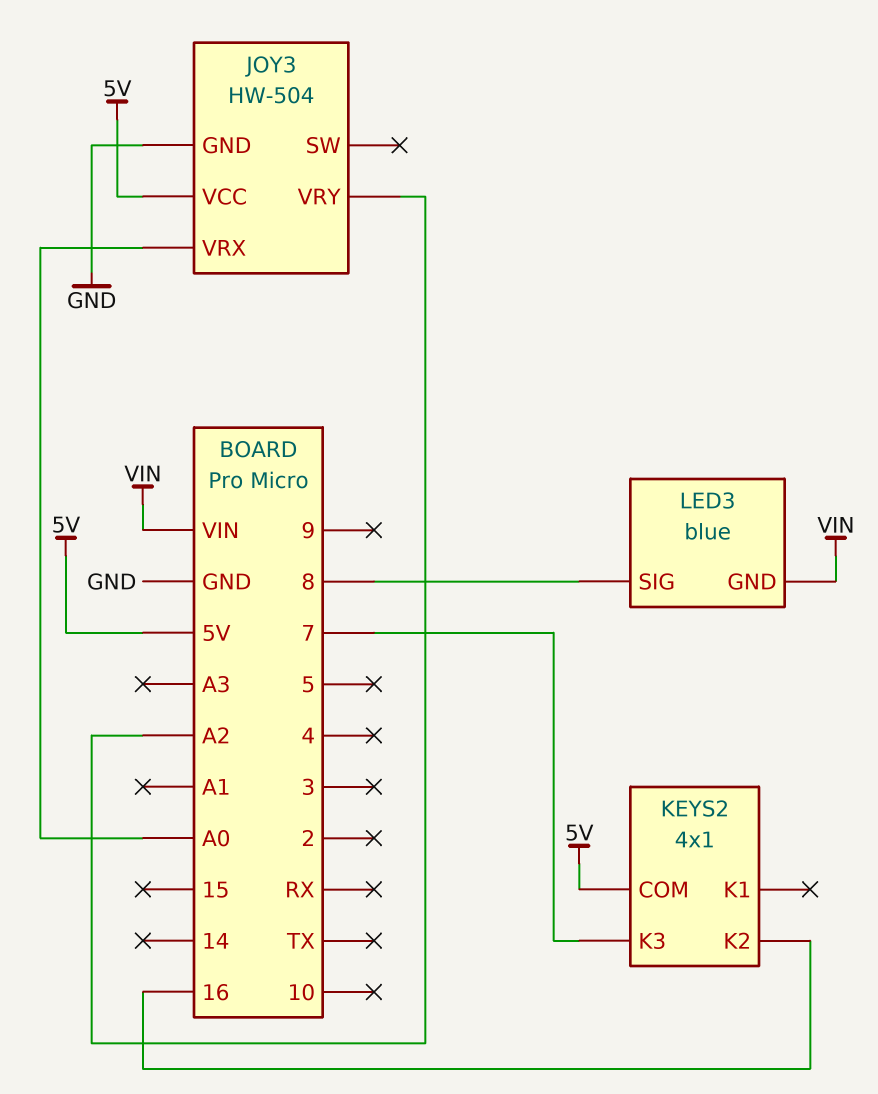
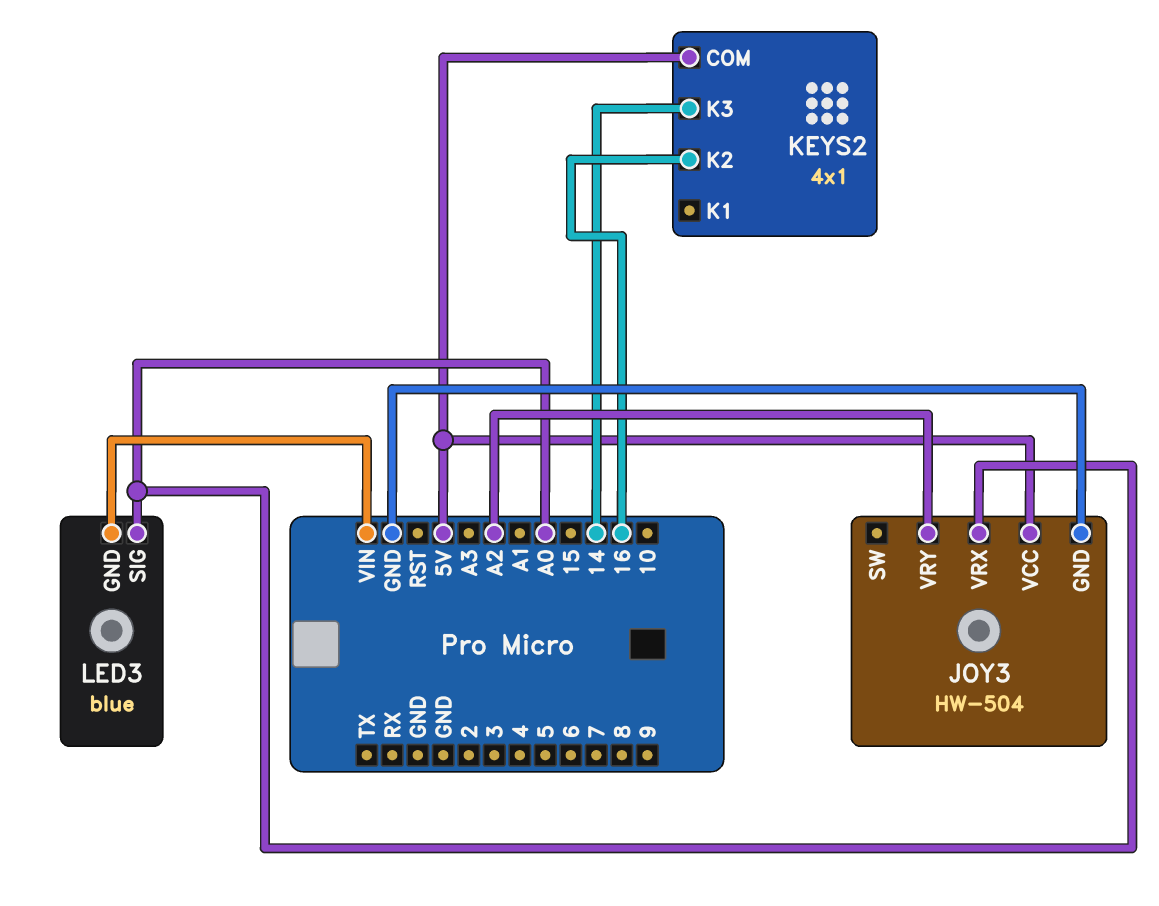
KEYS2 pin K3: 7 -> 14
LED3 pin SIG: 8 -> A0

